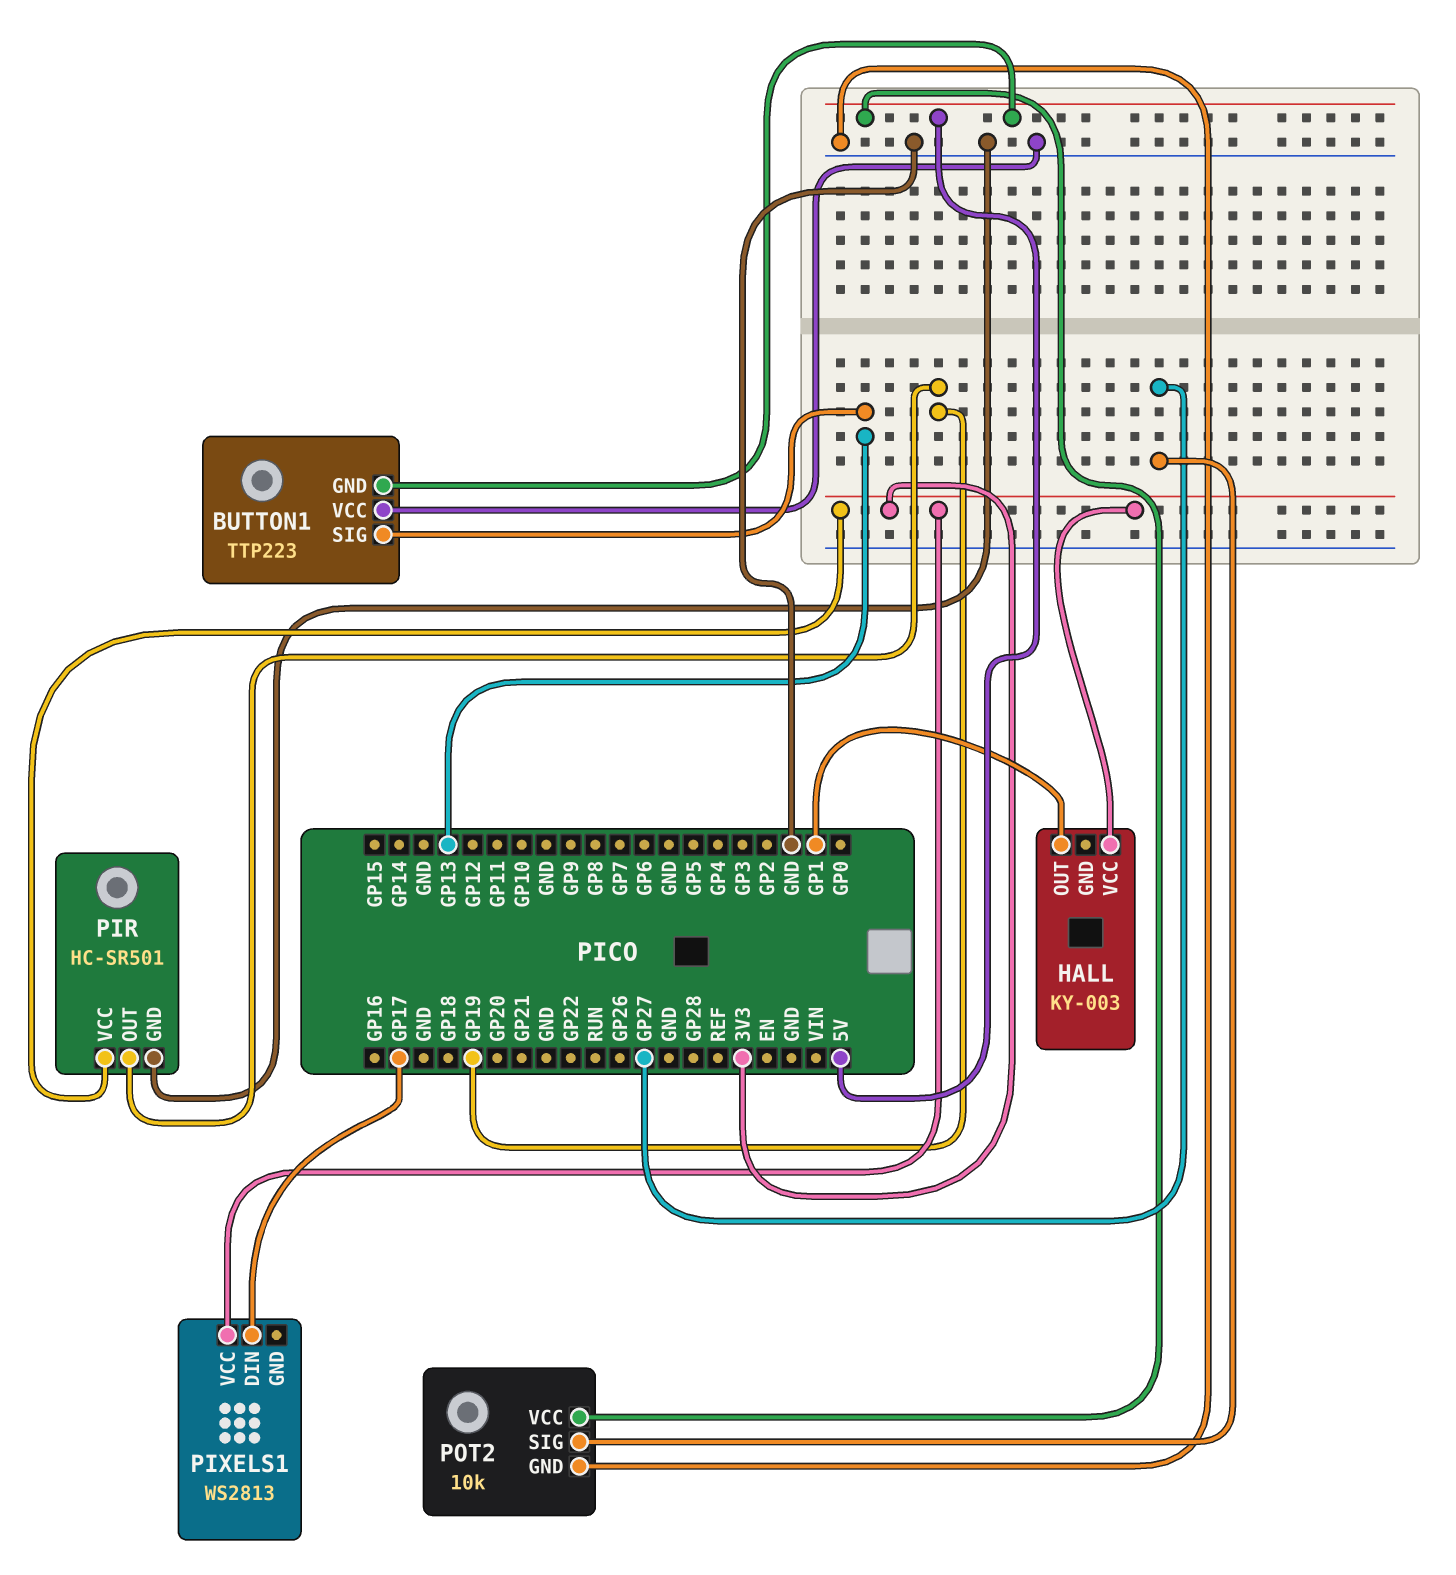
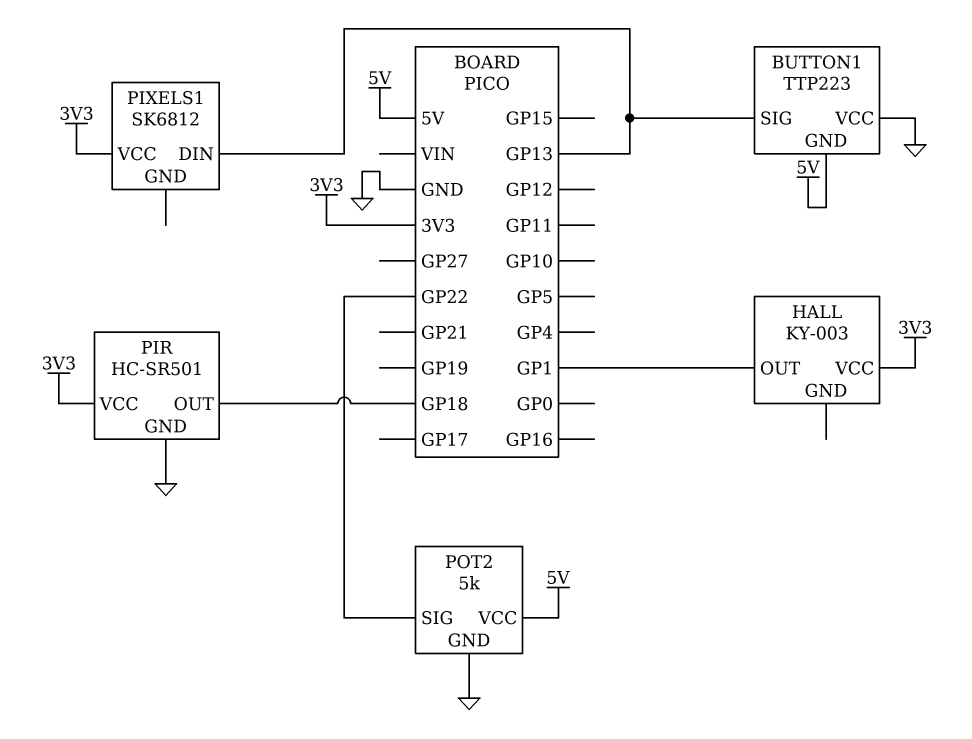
PIR pin OUT: GP19 -> GP18
PIXELS1: WS2813 -> SK6812
PIXELS1 pin DIN: GP17 -> GP13
POT2: 10k -> 5k
POT2 pin SIG: GP27 -> GP22

